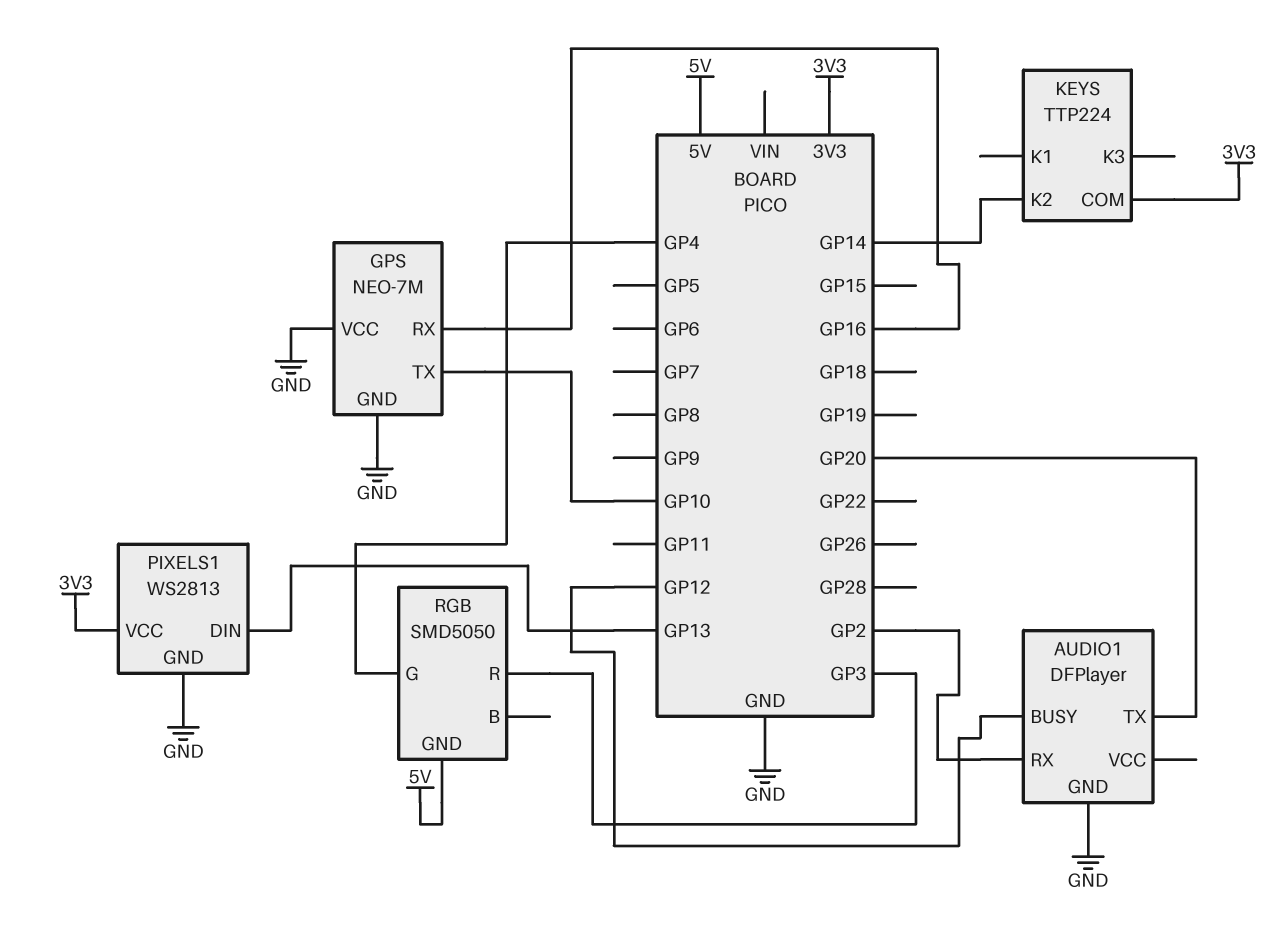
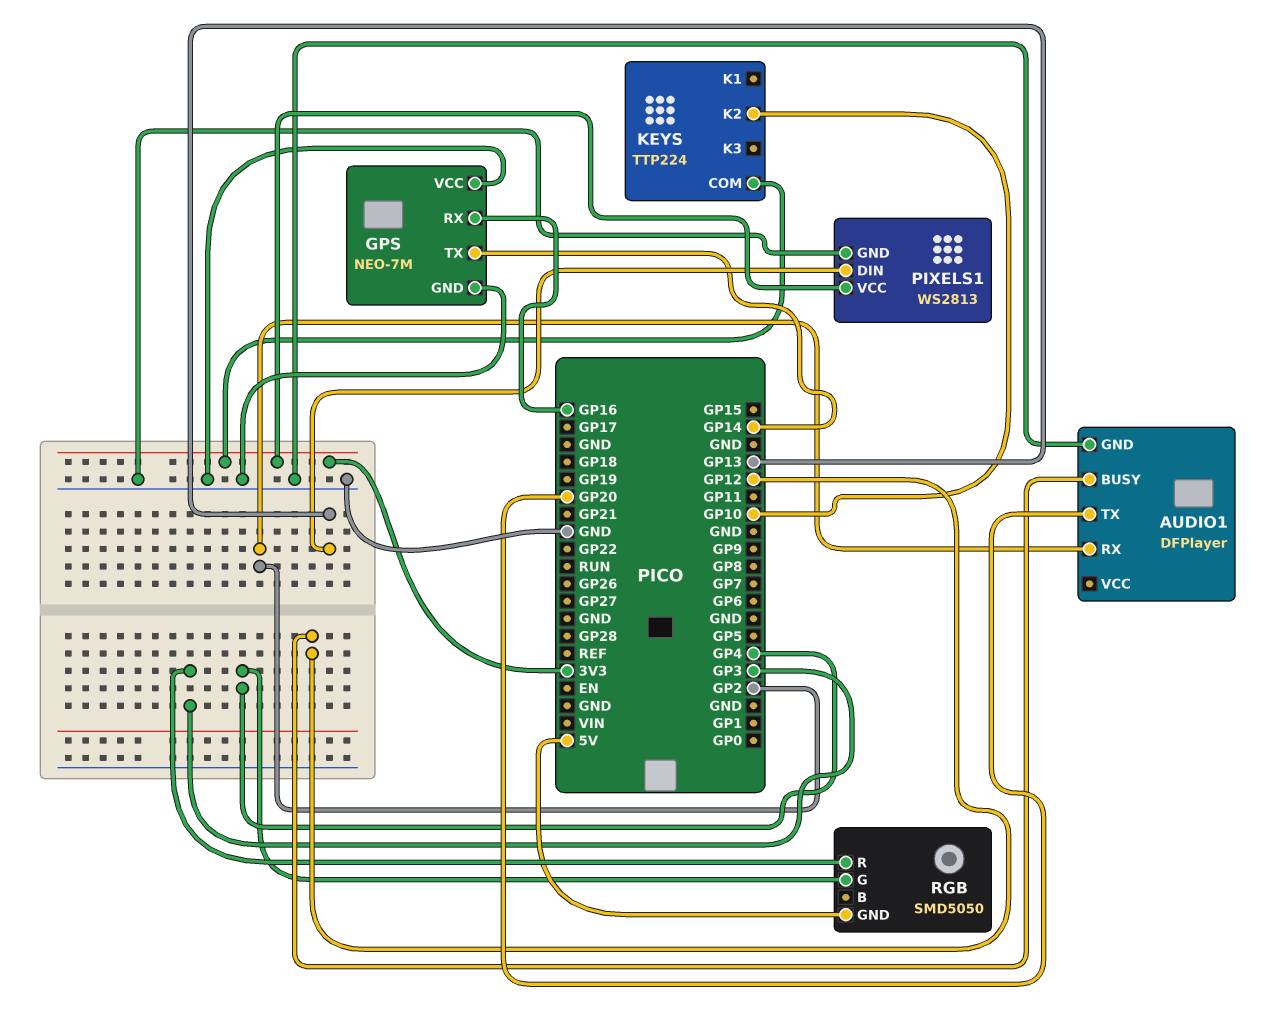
GPS pin TX: GP10 -> GP14
KEYS pin K2: GP14 -> GP10

